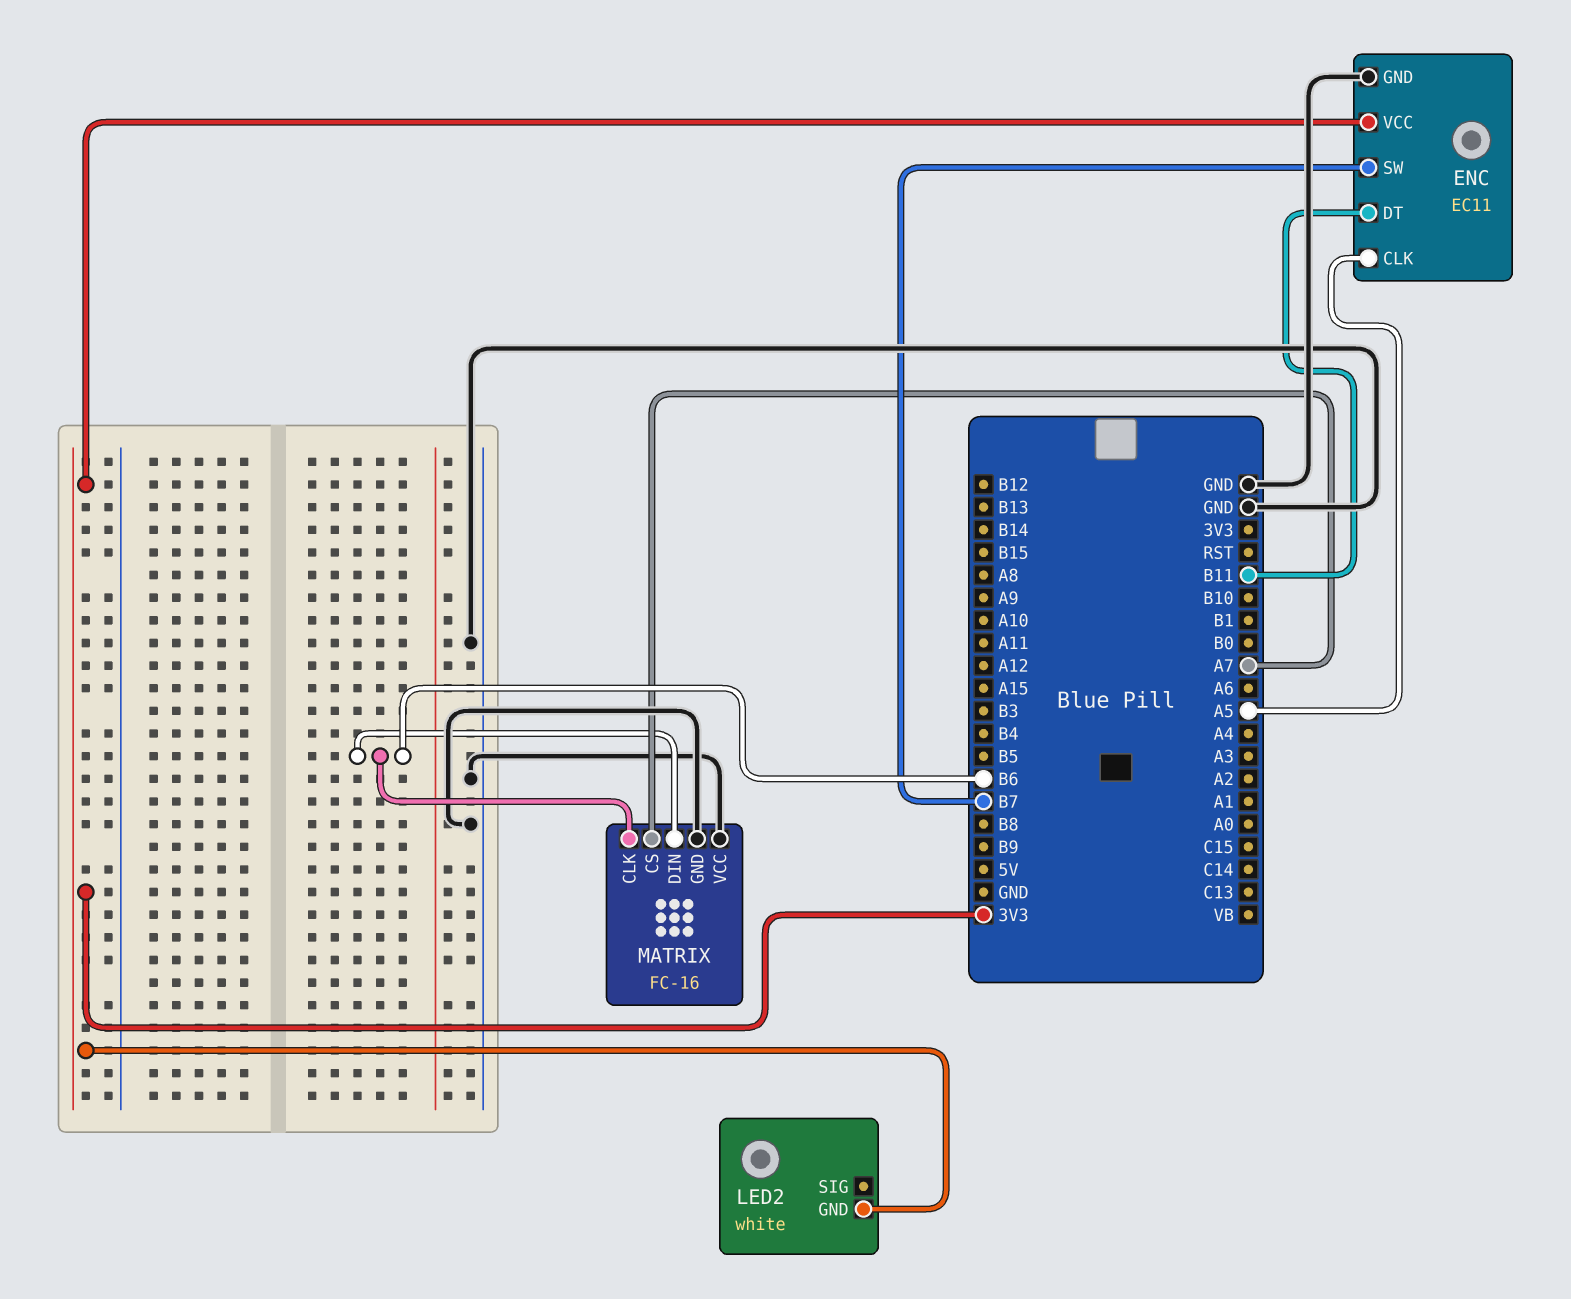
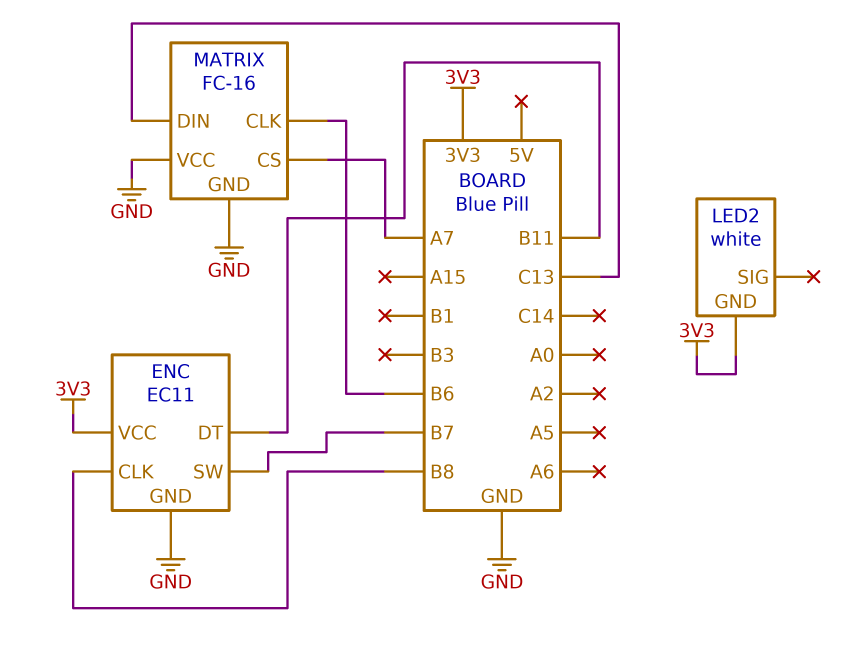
ENC pin CLK: A5 -> B8
MATRIX pin DIN: B6 -> C13

